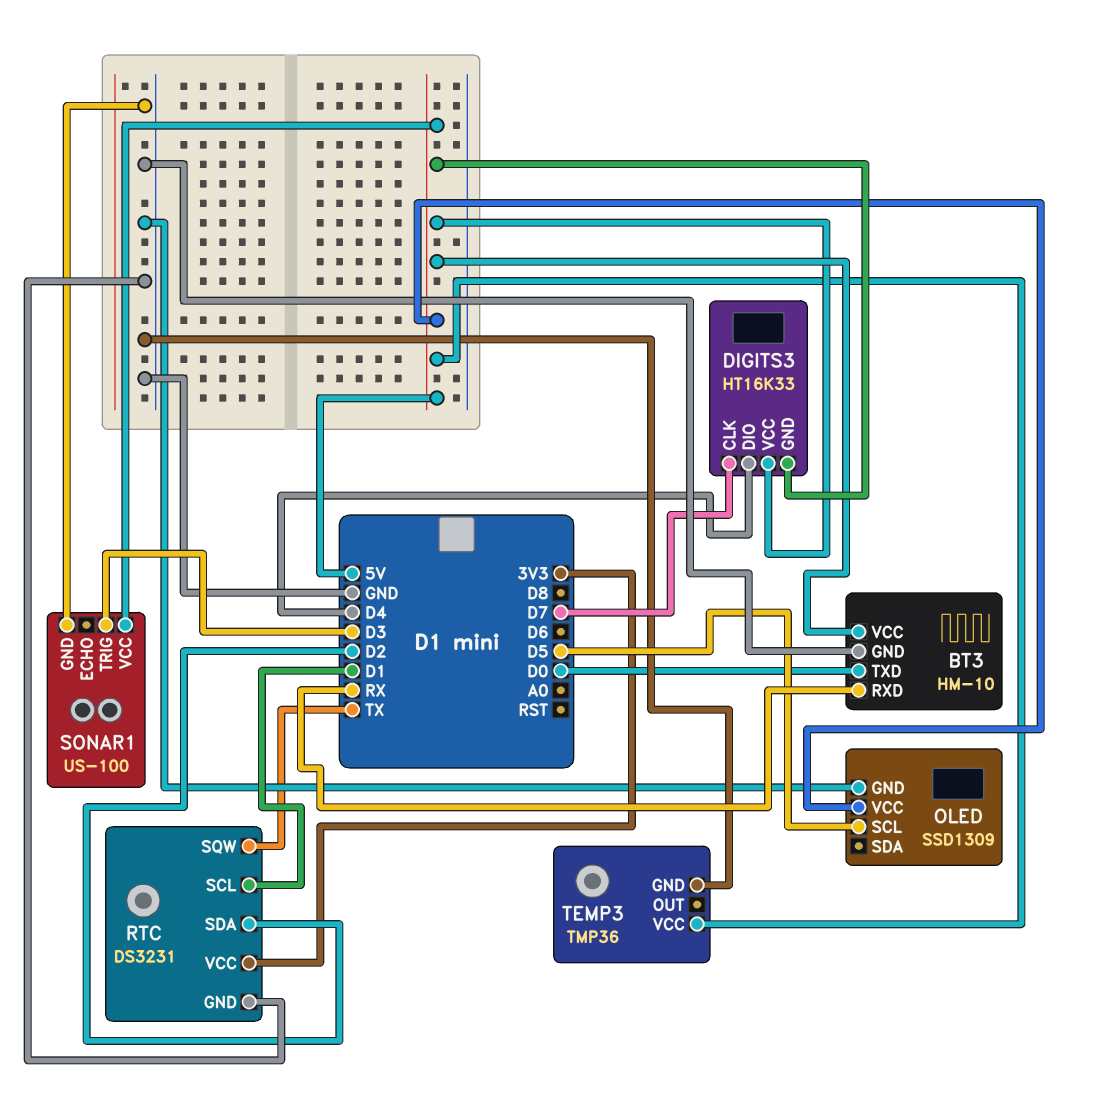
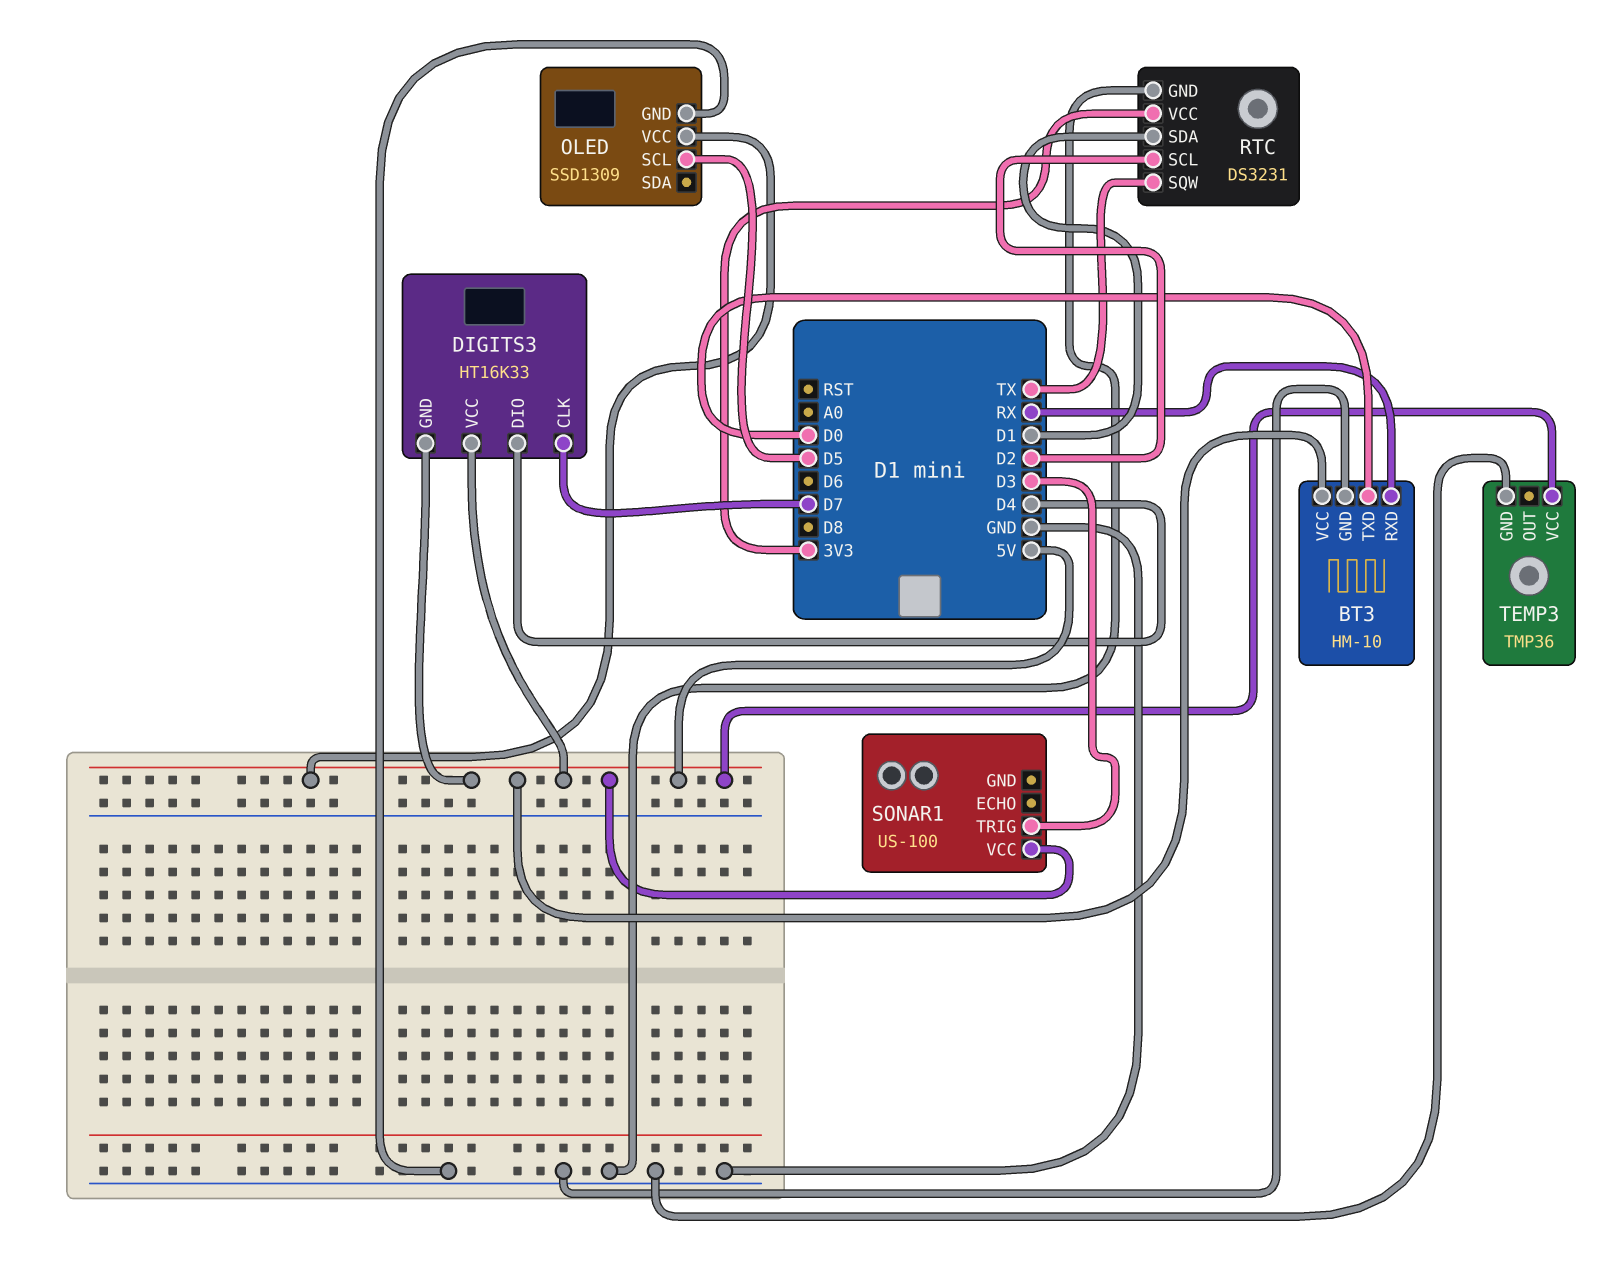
RTC pin SCL: D1 -> D2
RTC pin SDA: D2 -> D1
SONAR1 pin GND: GND -> none

